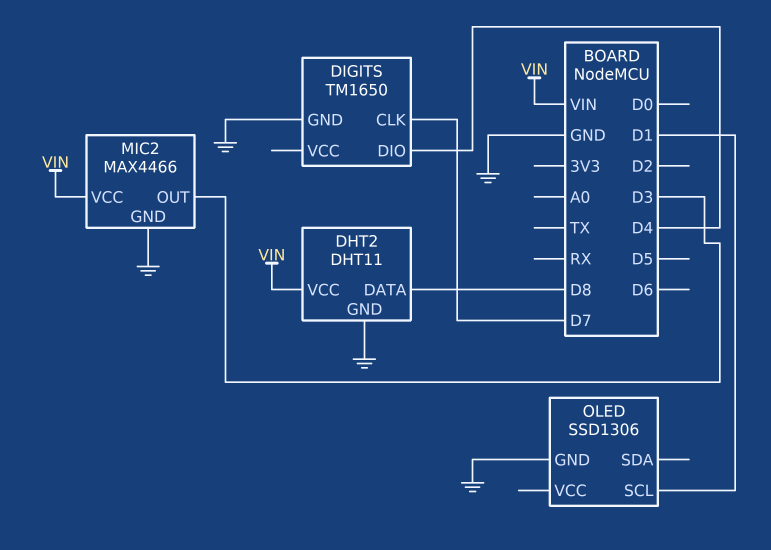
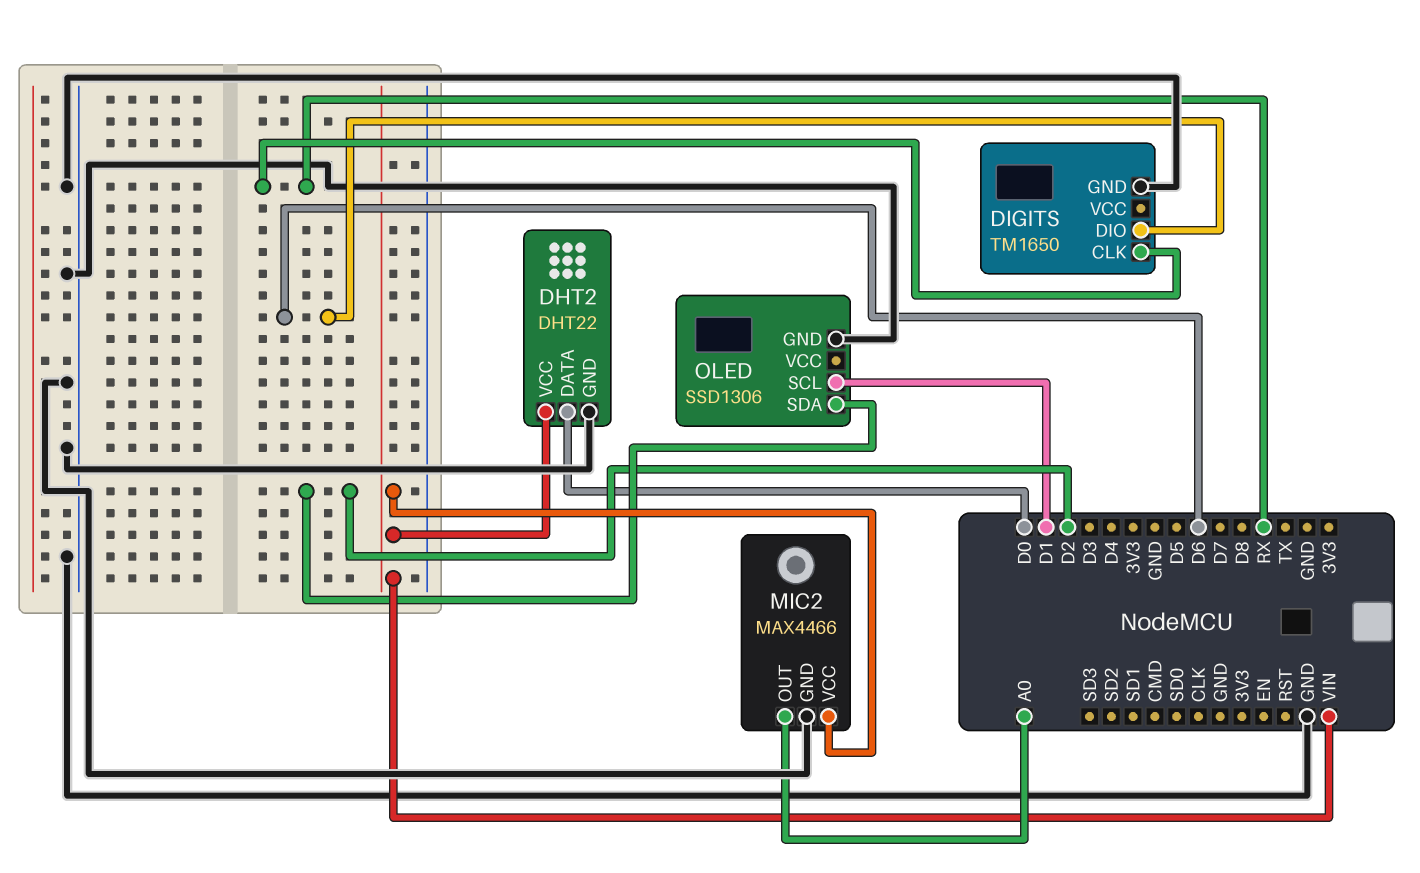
DHT2: DHT11 -> DHT22
DHT2 pin DATA: D8 -> D0
DIGITS pin CLK: D7 -> RX
DIGITS pin DIO: D4 -> D6
MIC2 pin OUT: D3 -> A0
OLED pin SDA: none -> D2

